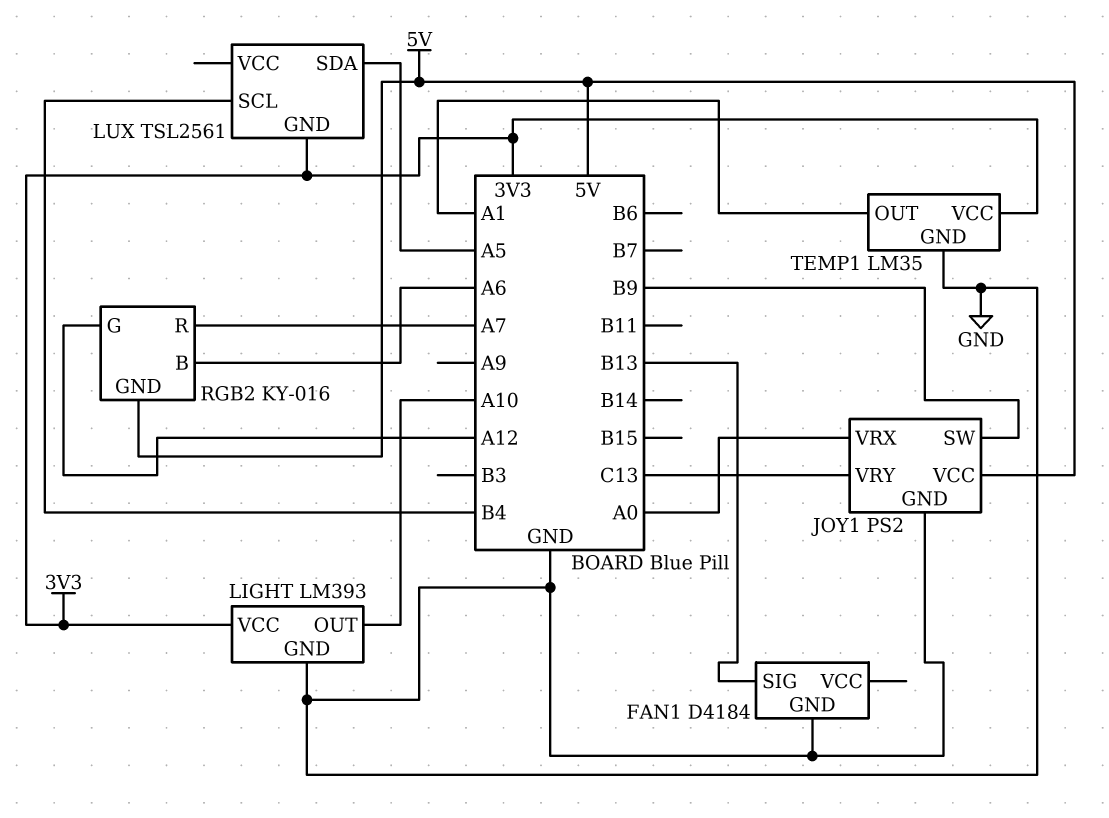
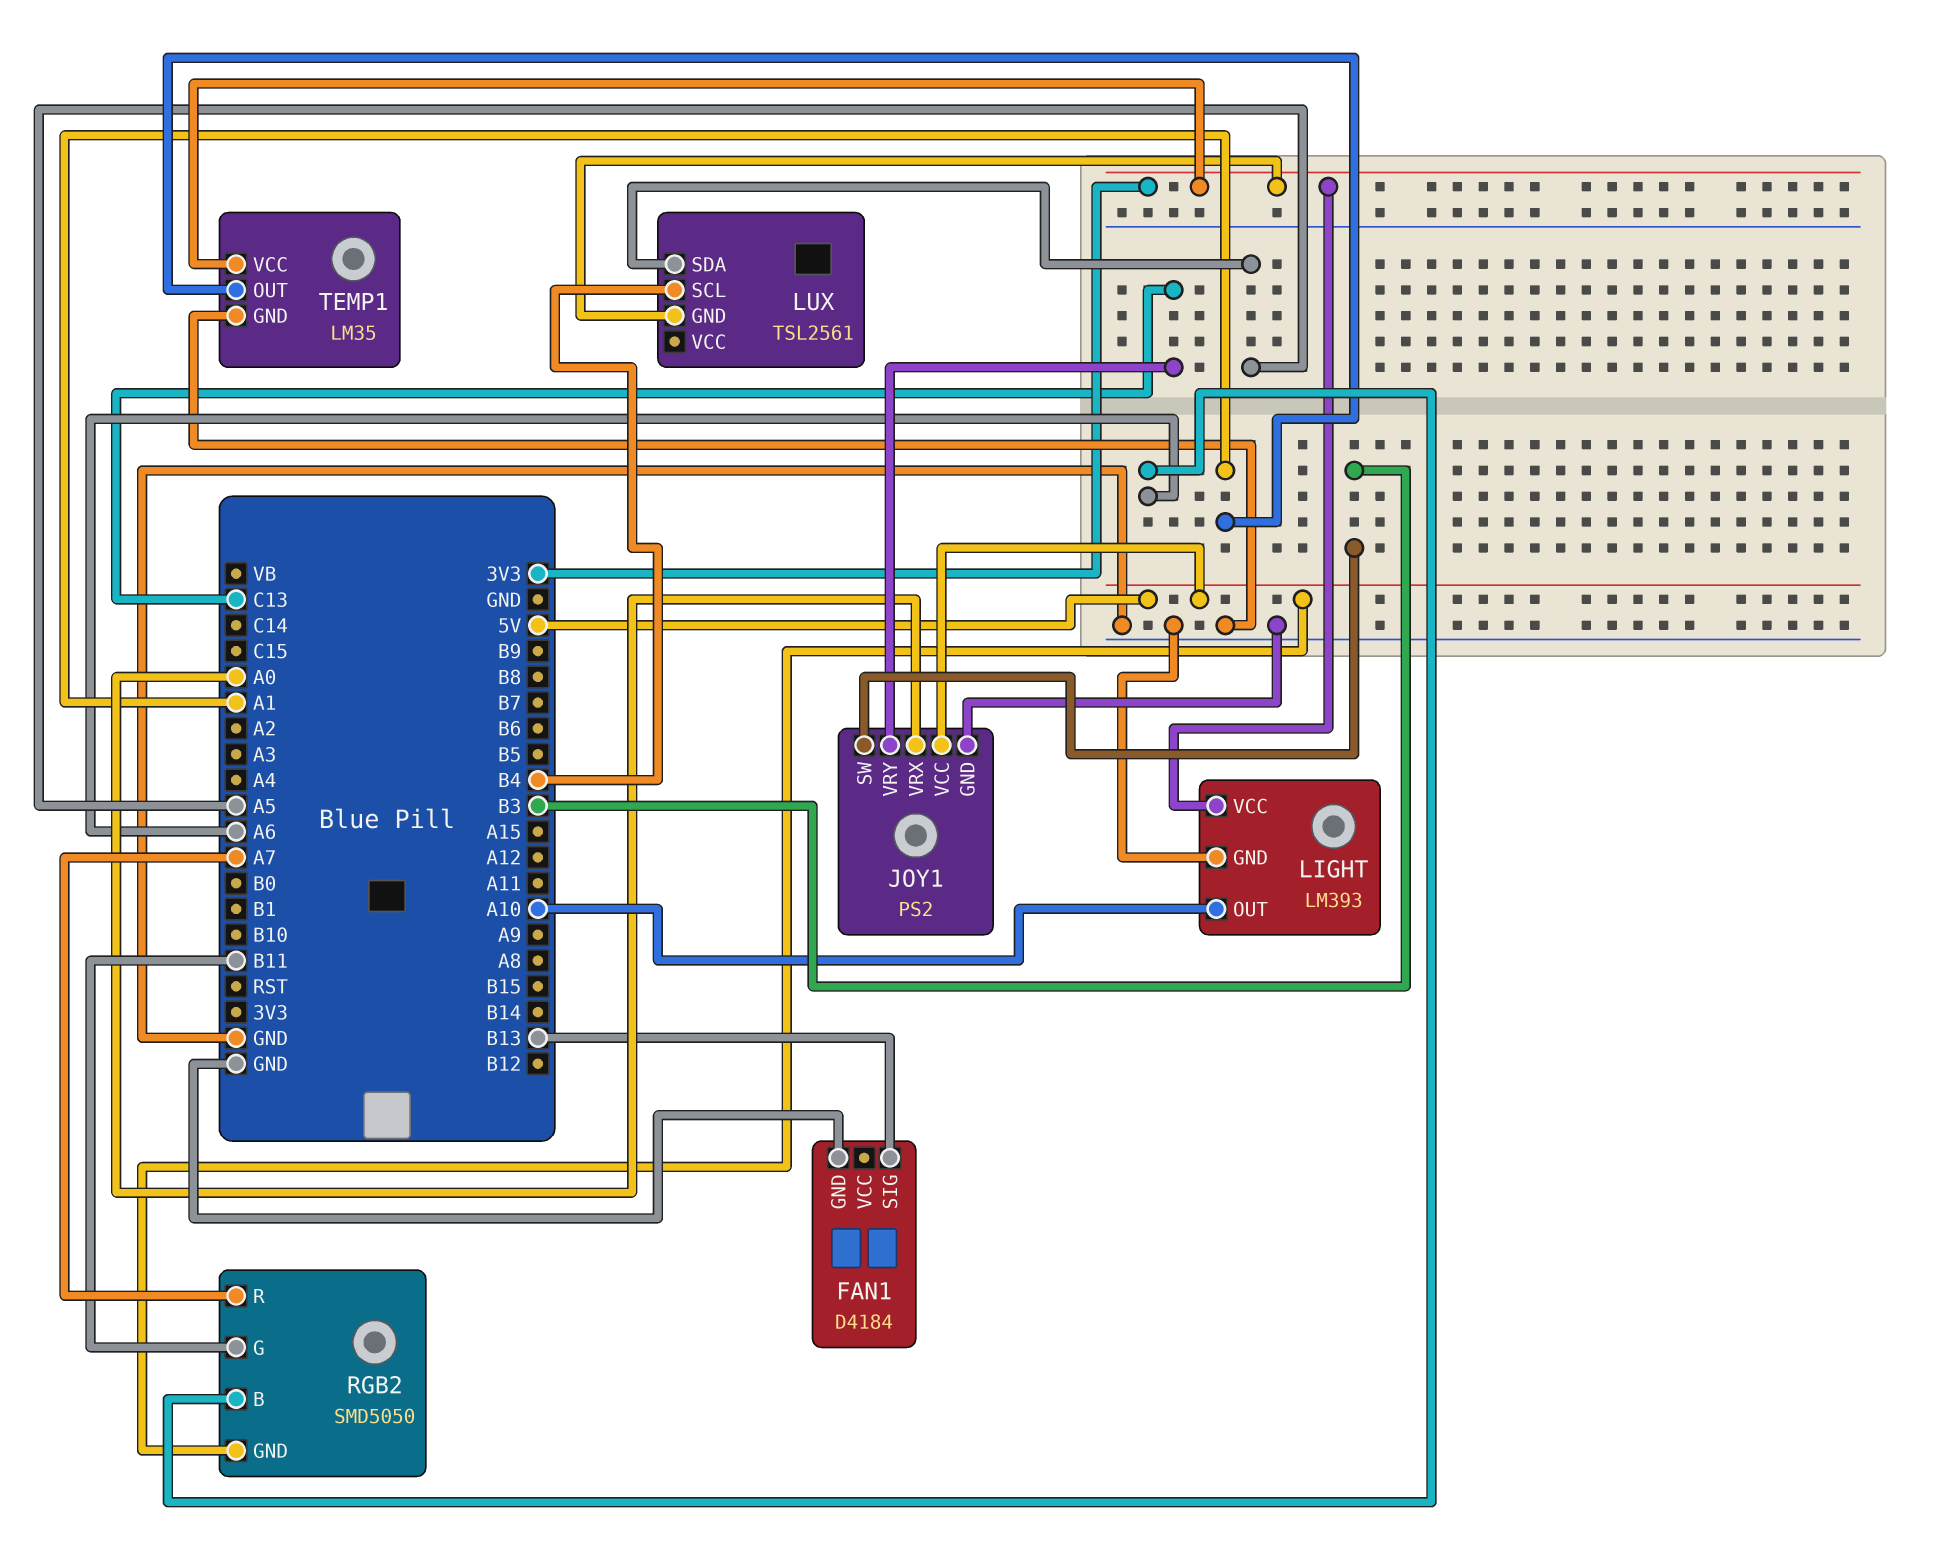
JOY1 pin SW: B9 -> B3
RGB2: KY-016 -> SMD5050
RGB2 pin G: A12 -> B11

